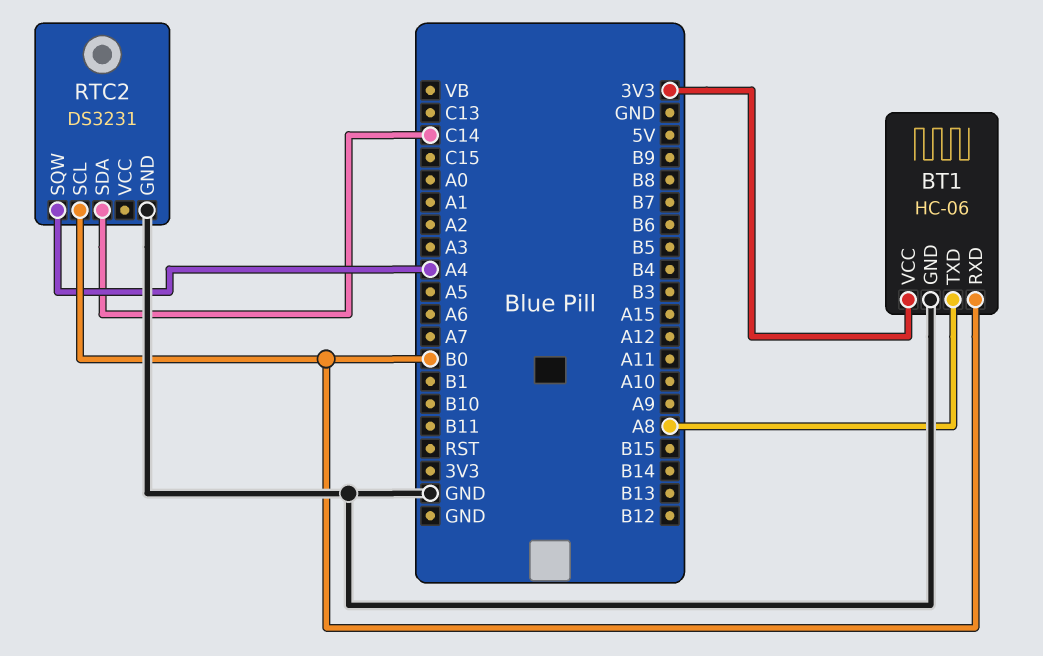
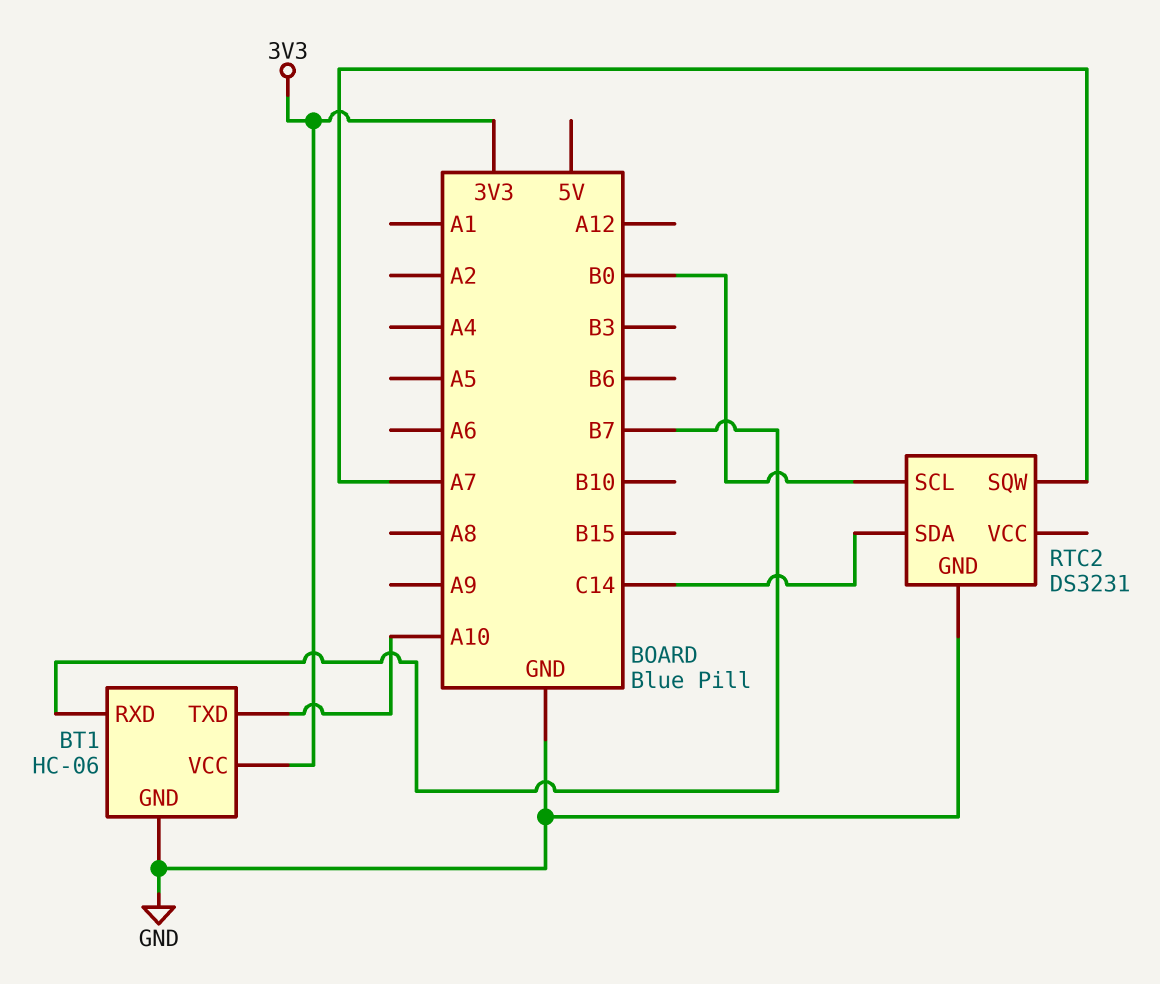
BT1 pin RXD: B0 -> B7
BT1 pin TXD: A8 -> A10
RTC2 pin SQW: A4 -> A7

